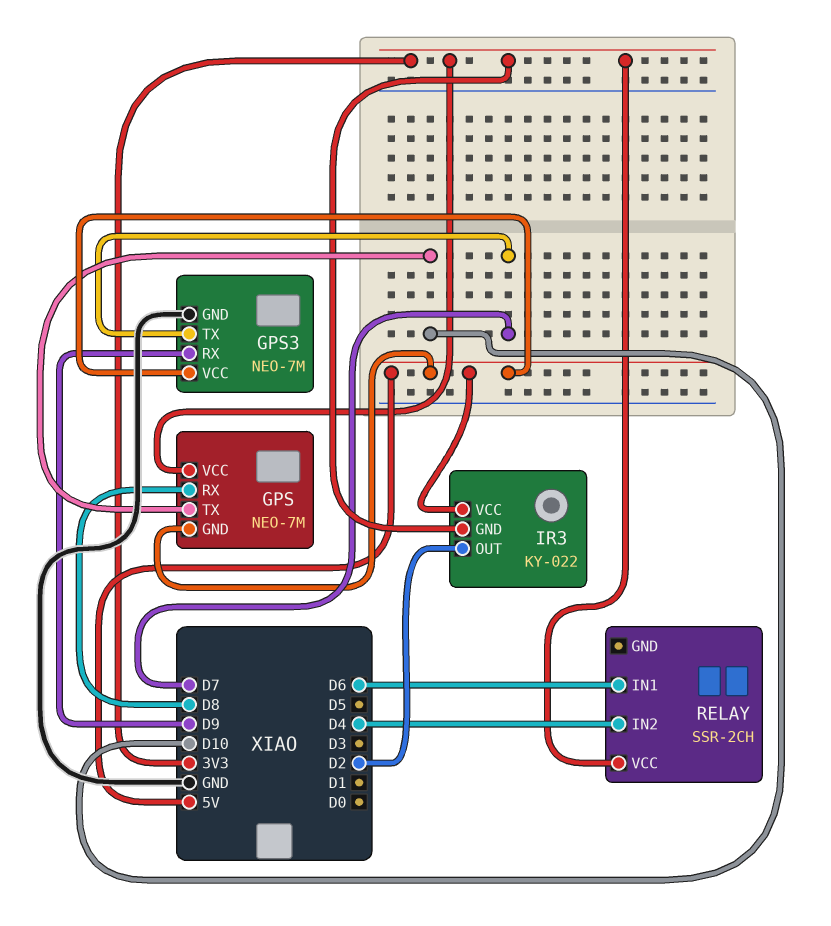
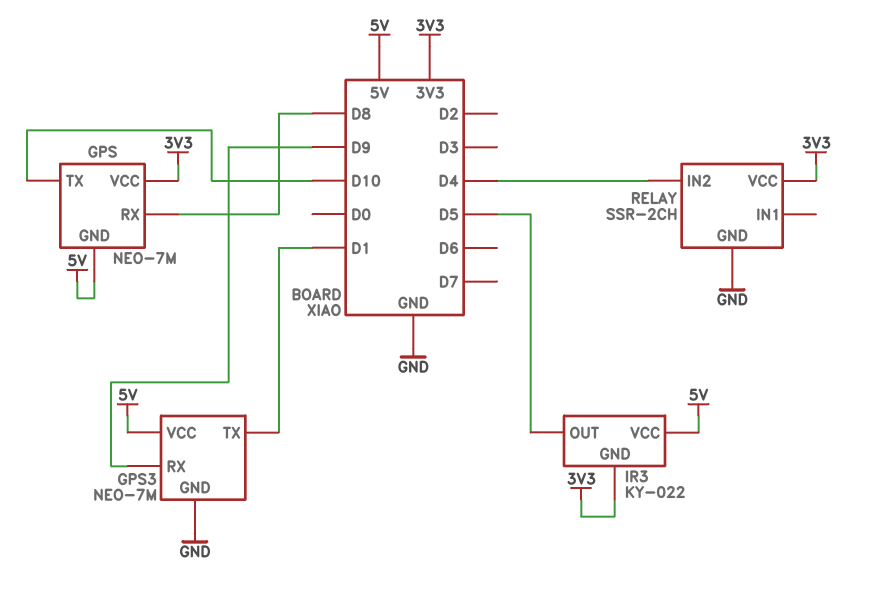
GPS3 pin TX: D7 -> D1
IR3 pin OUT: D2 -> D5
RELAY pin GND: none -> GND
RELAY pin IN1: D6 -> none

